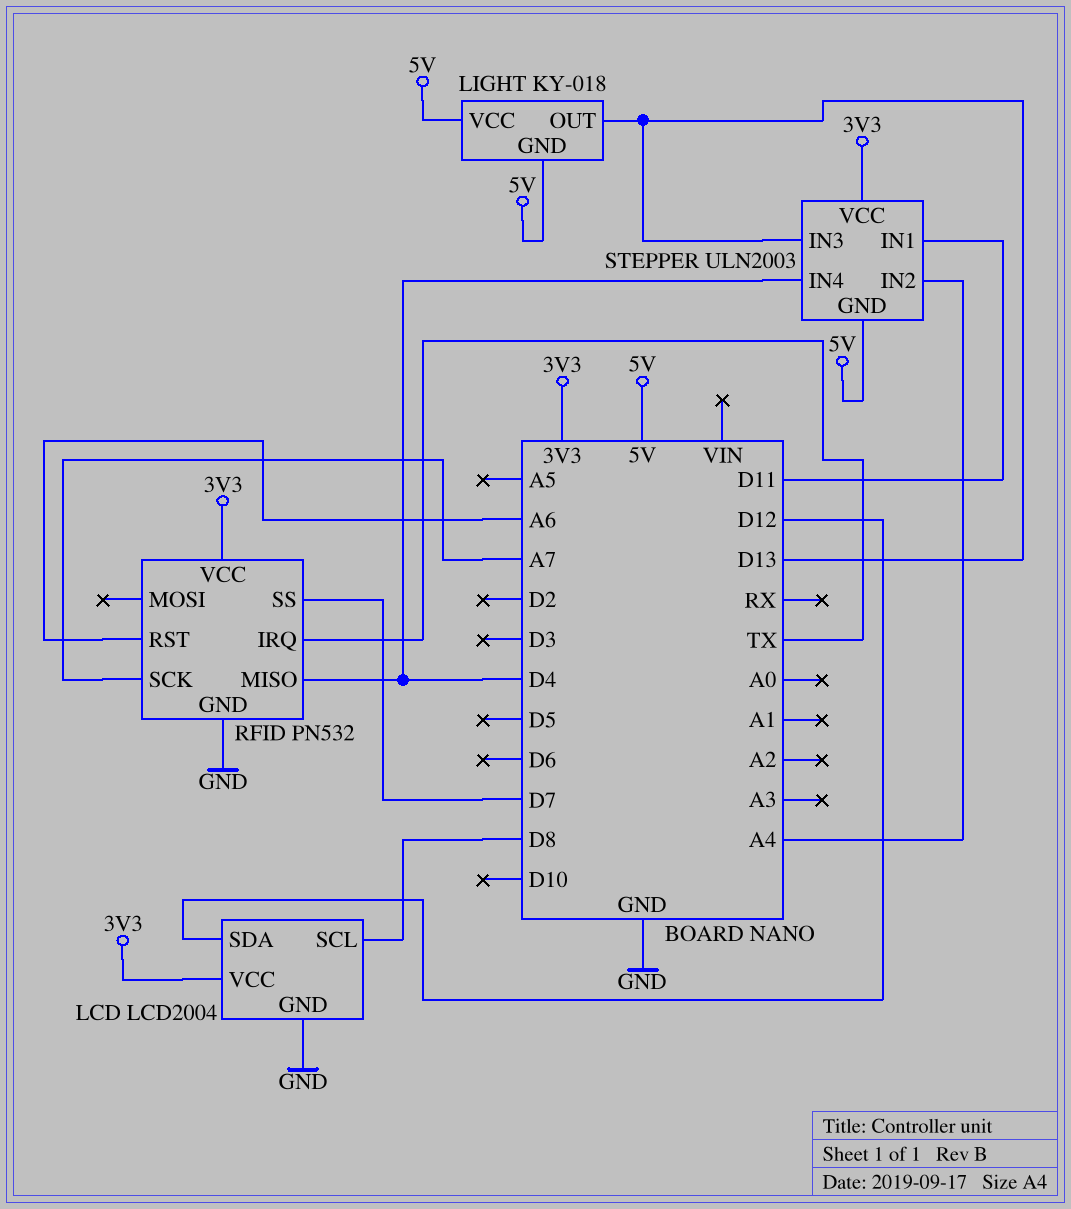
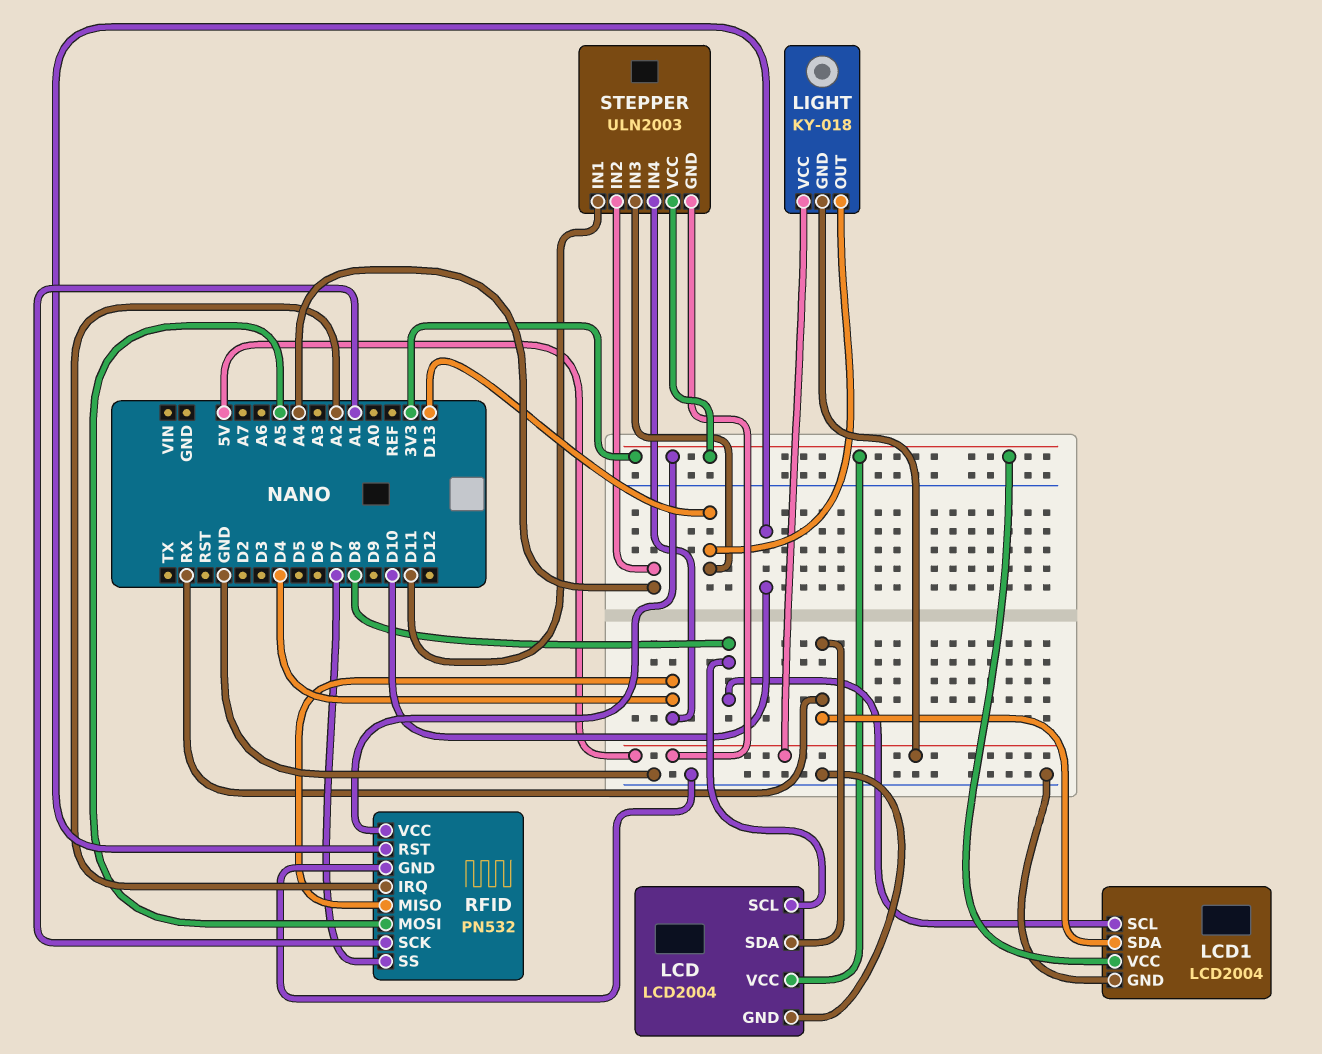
LCD pin SDA: D12 -> RX
LCD1: none -> LCD2004
LCD1 pin GND: none -> GND
LCD1 pin SCL: none -> D8
LCD1 pin SDA: none -> RX
LCD1 pin VCC: none -> 3V3
RFID pin IRQ: TX -> A2
RFID pin MOSI: none -> A5
RFID pin RST: A6 -> D10
RFID pin SCK: A7 -> A1

